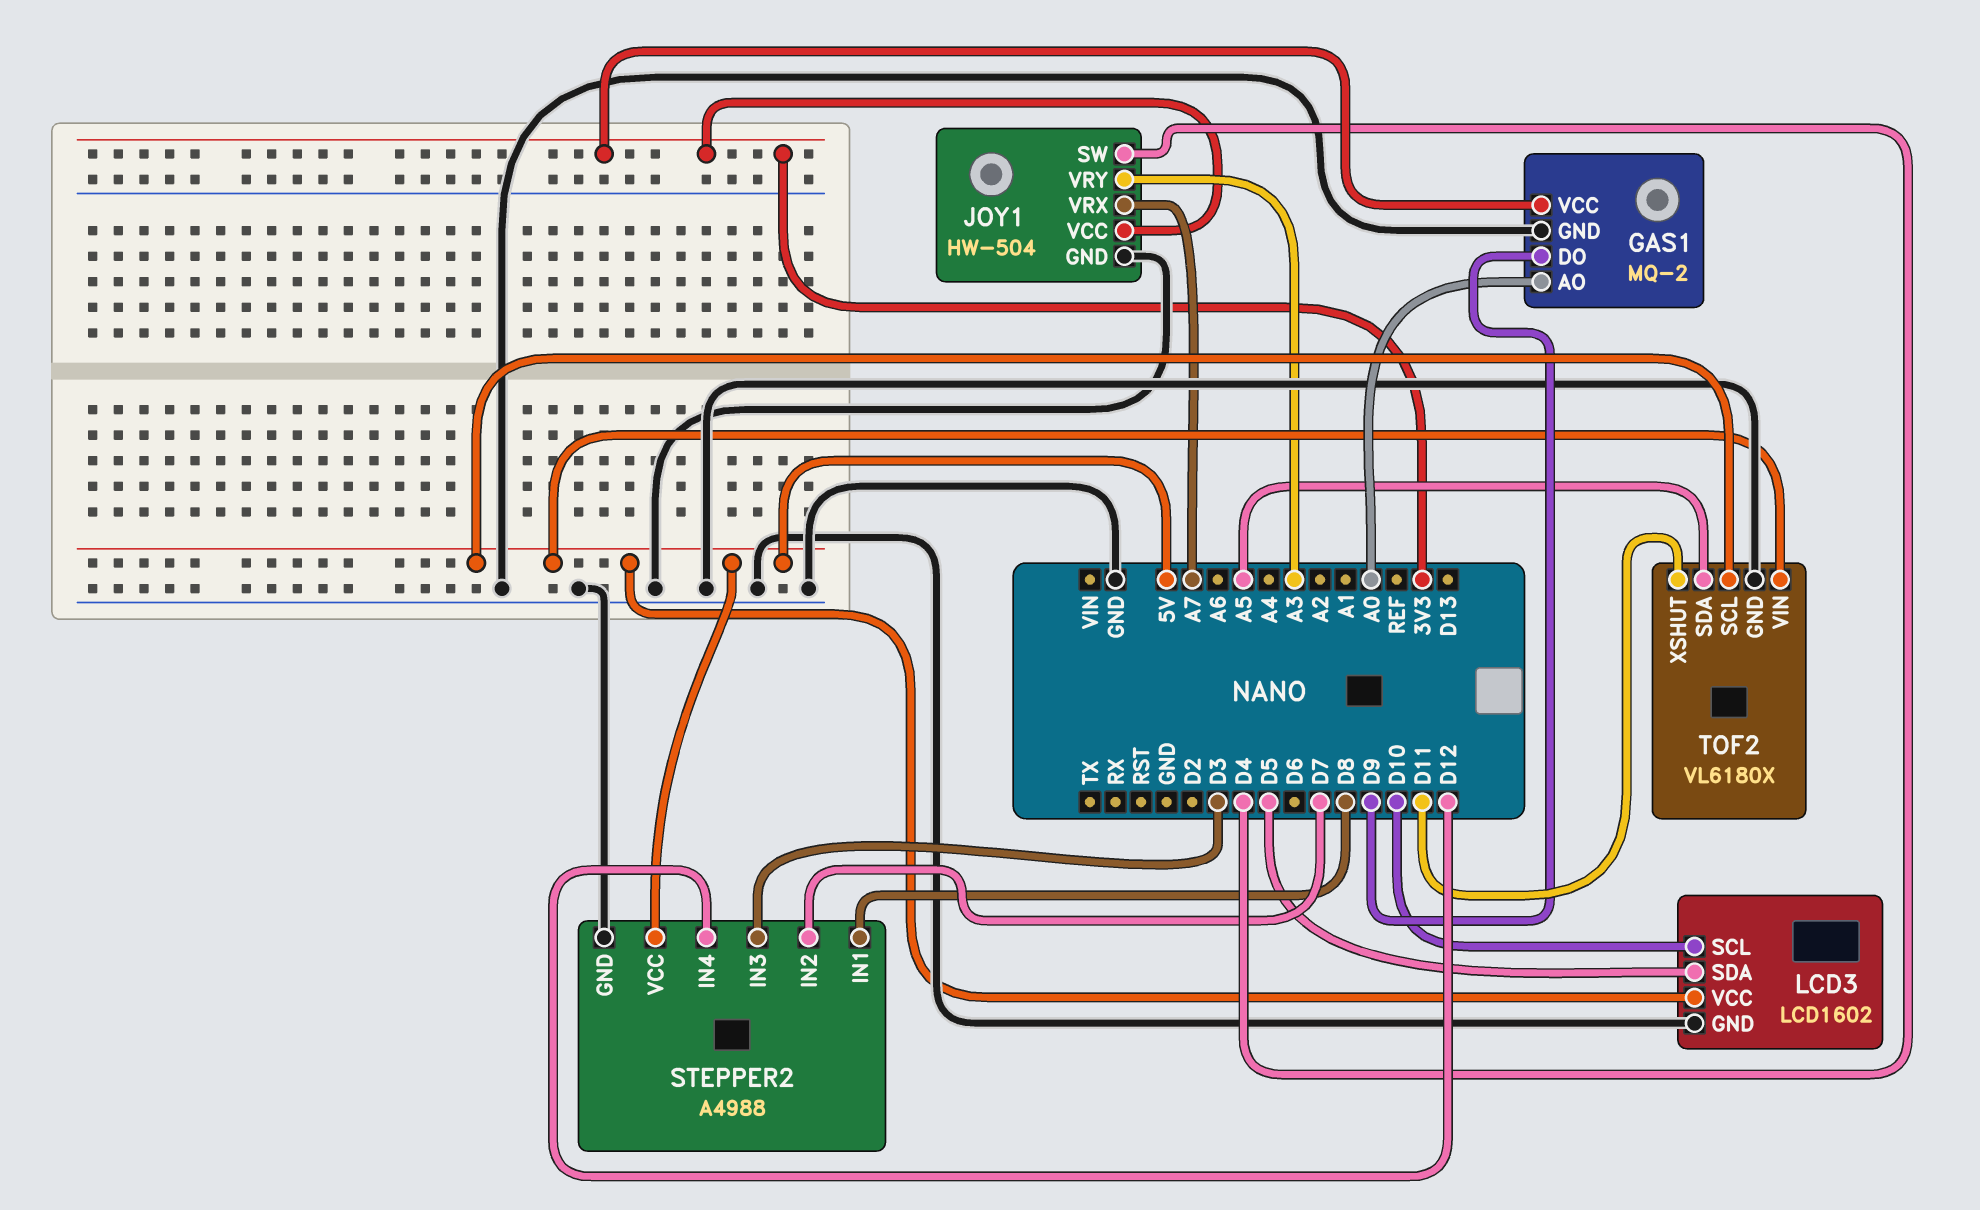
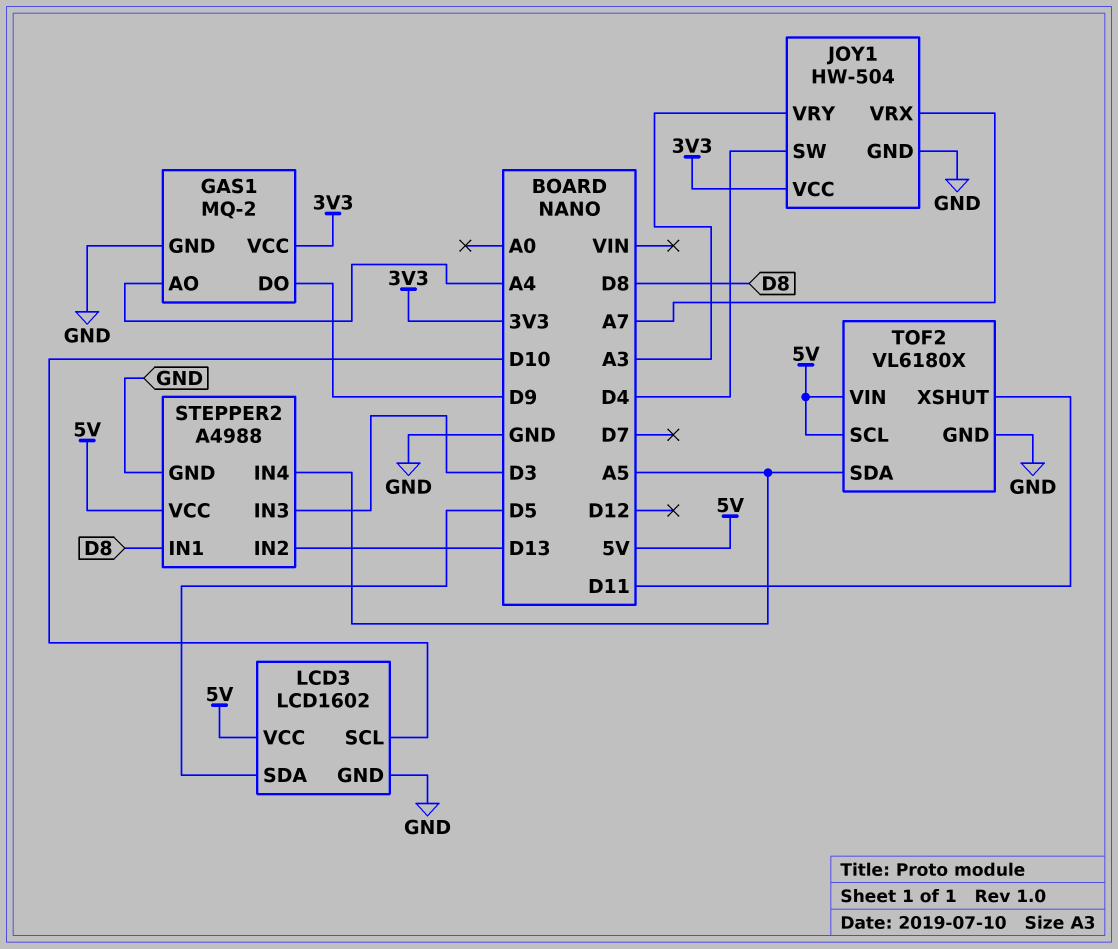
GAS1 pin AO: A0 -> A4
STEPPER2 pin IN2: D7 -> D13
STEPPER2 pin IN4: D12 -> A5

